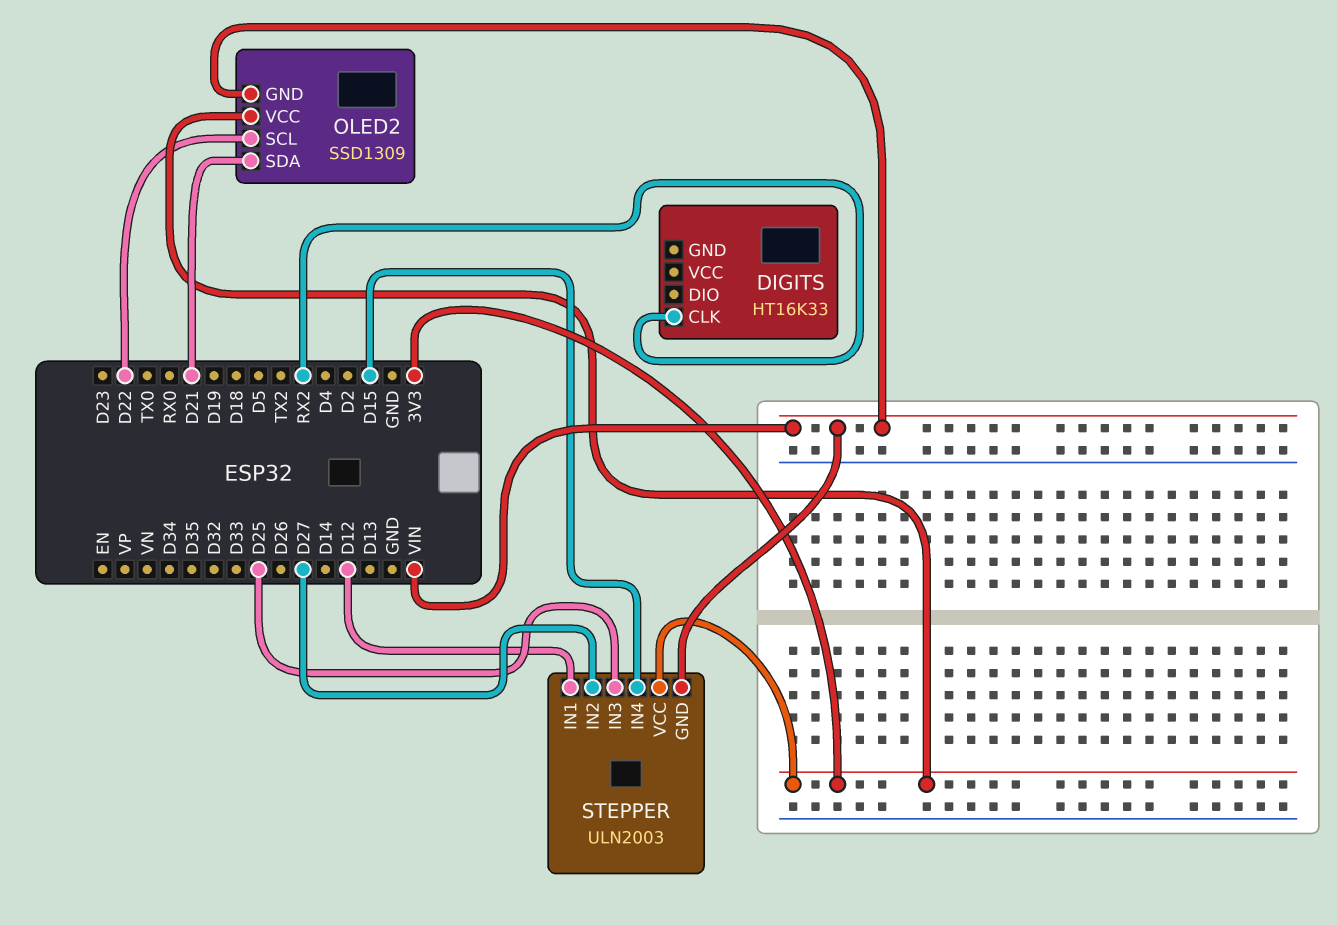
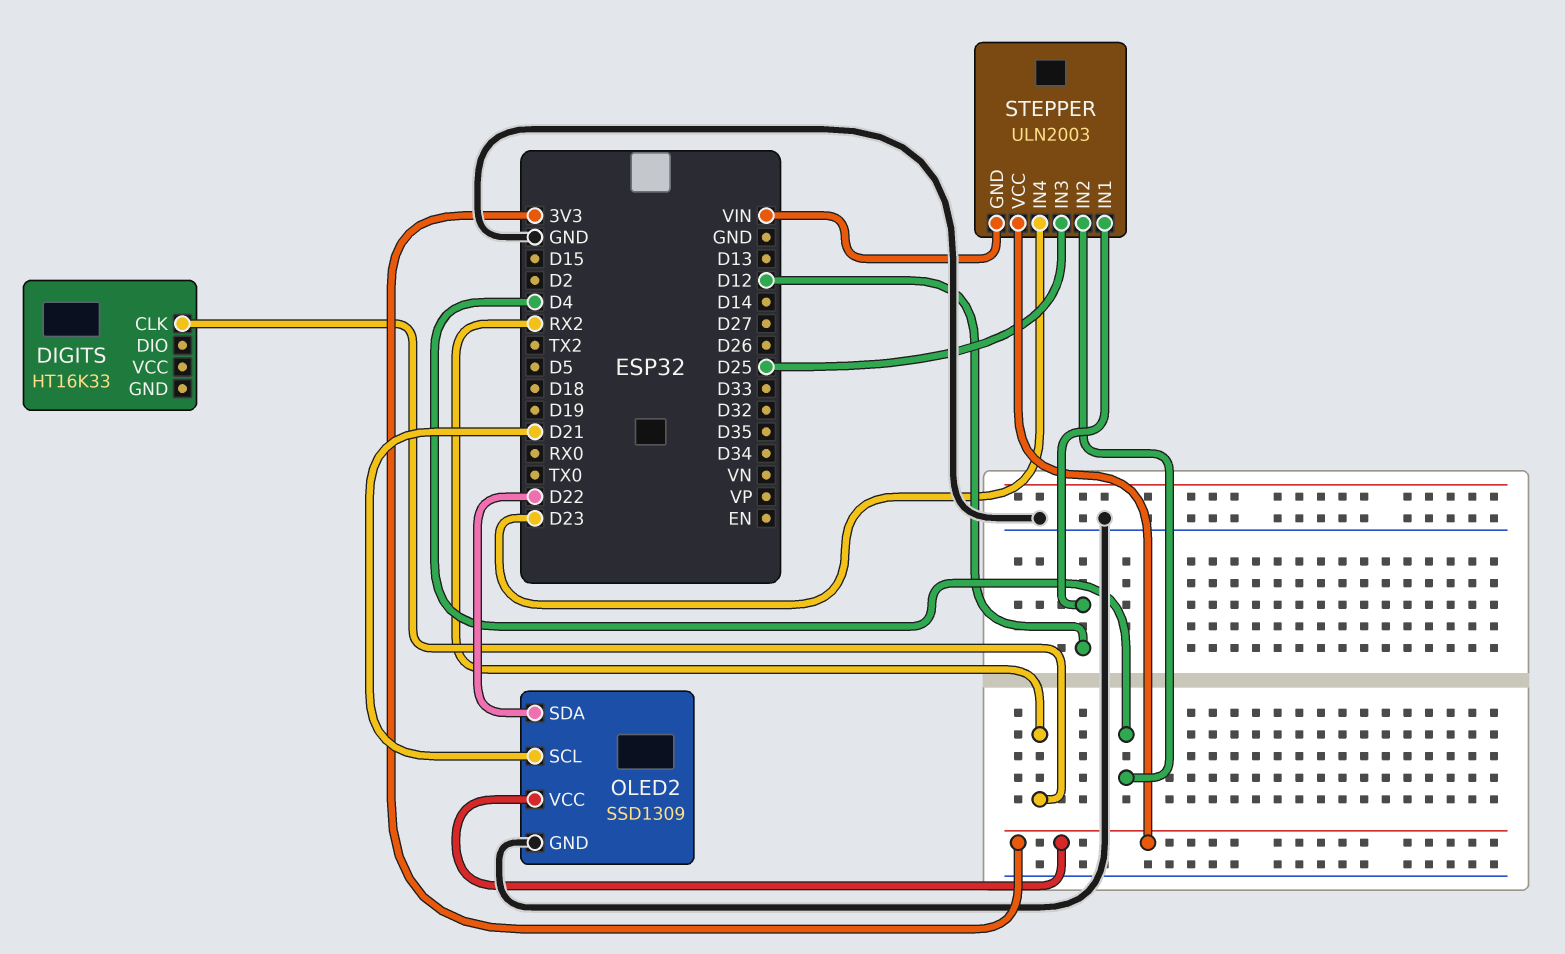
OLED2 pin GND: VIN -> GND
OLED2 pin SCL: D22 -> D21
OLED2 pin SDA: D21 -> D22
STEPPER pin IN2: D27 -> D4
STEPPER pin IN4: D15 -> D23

